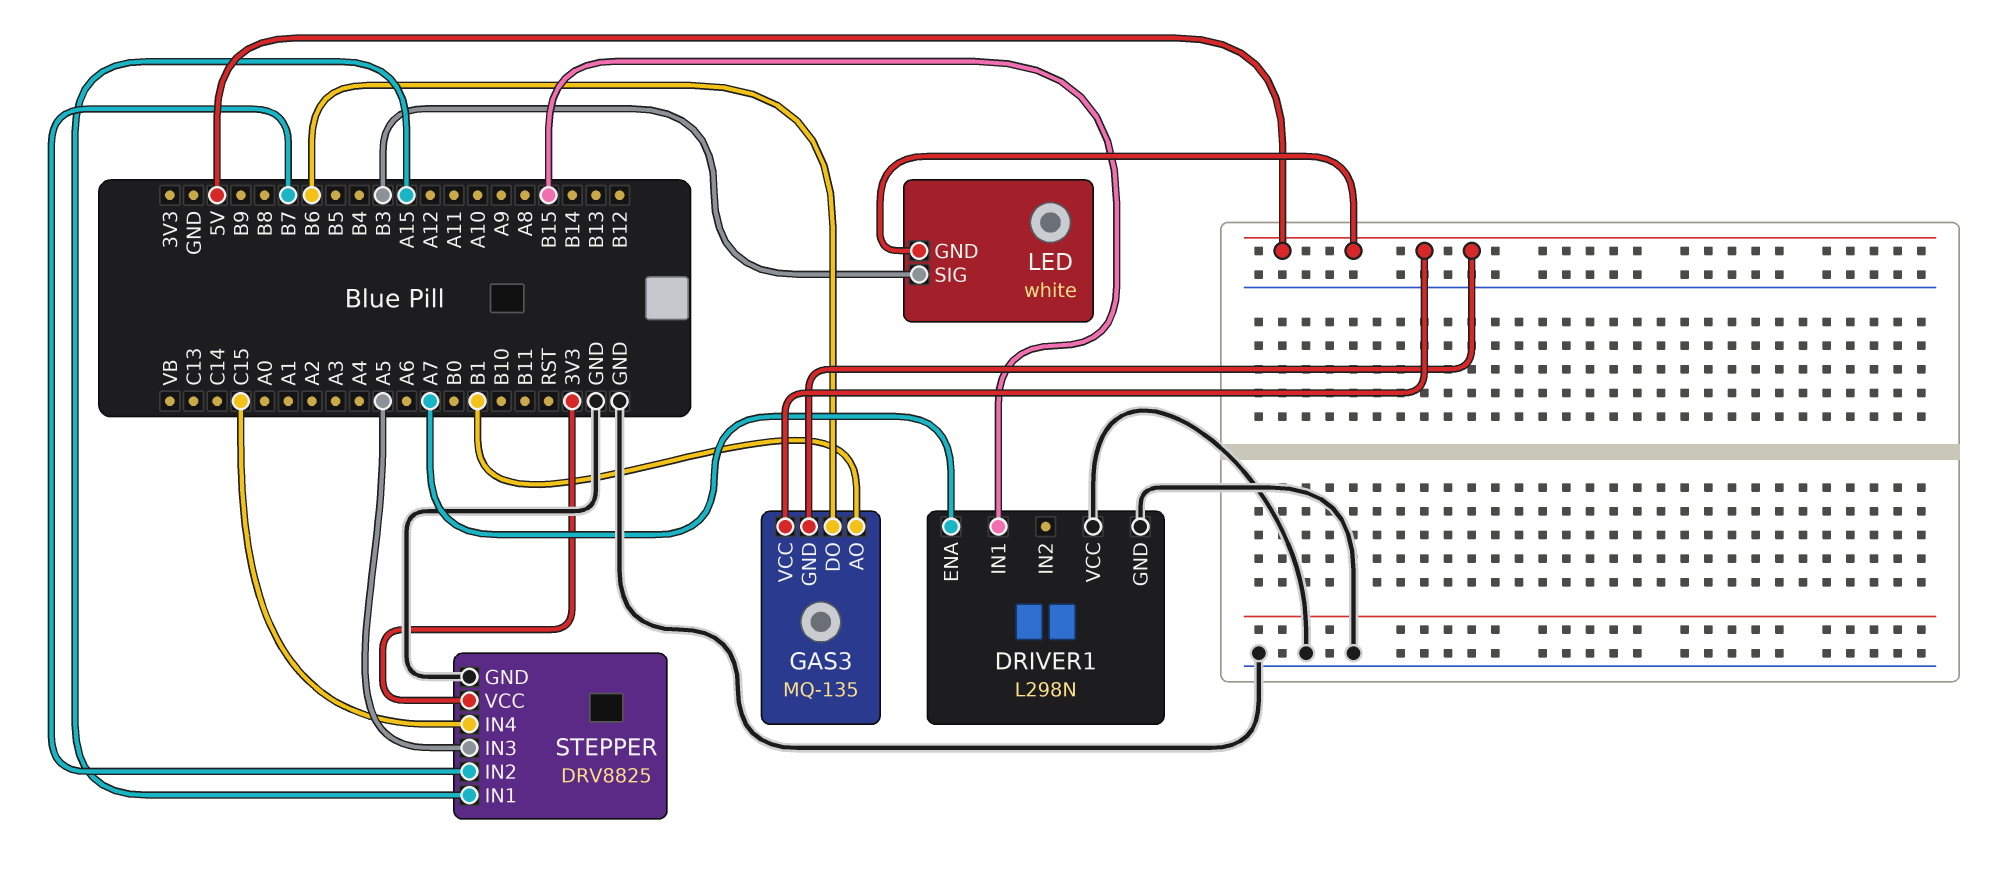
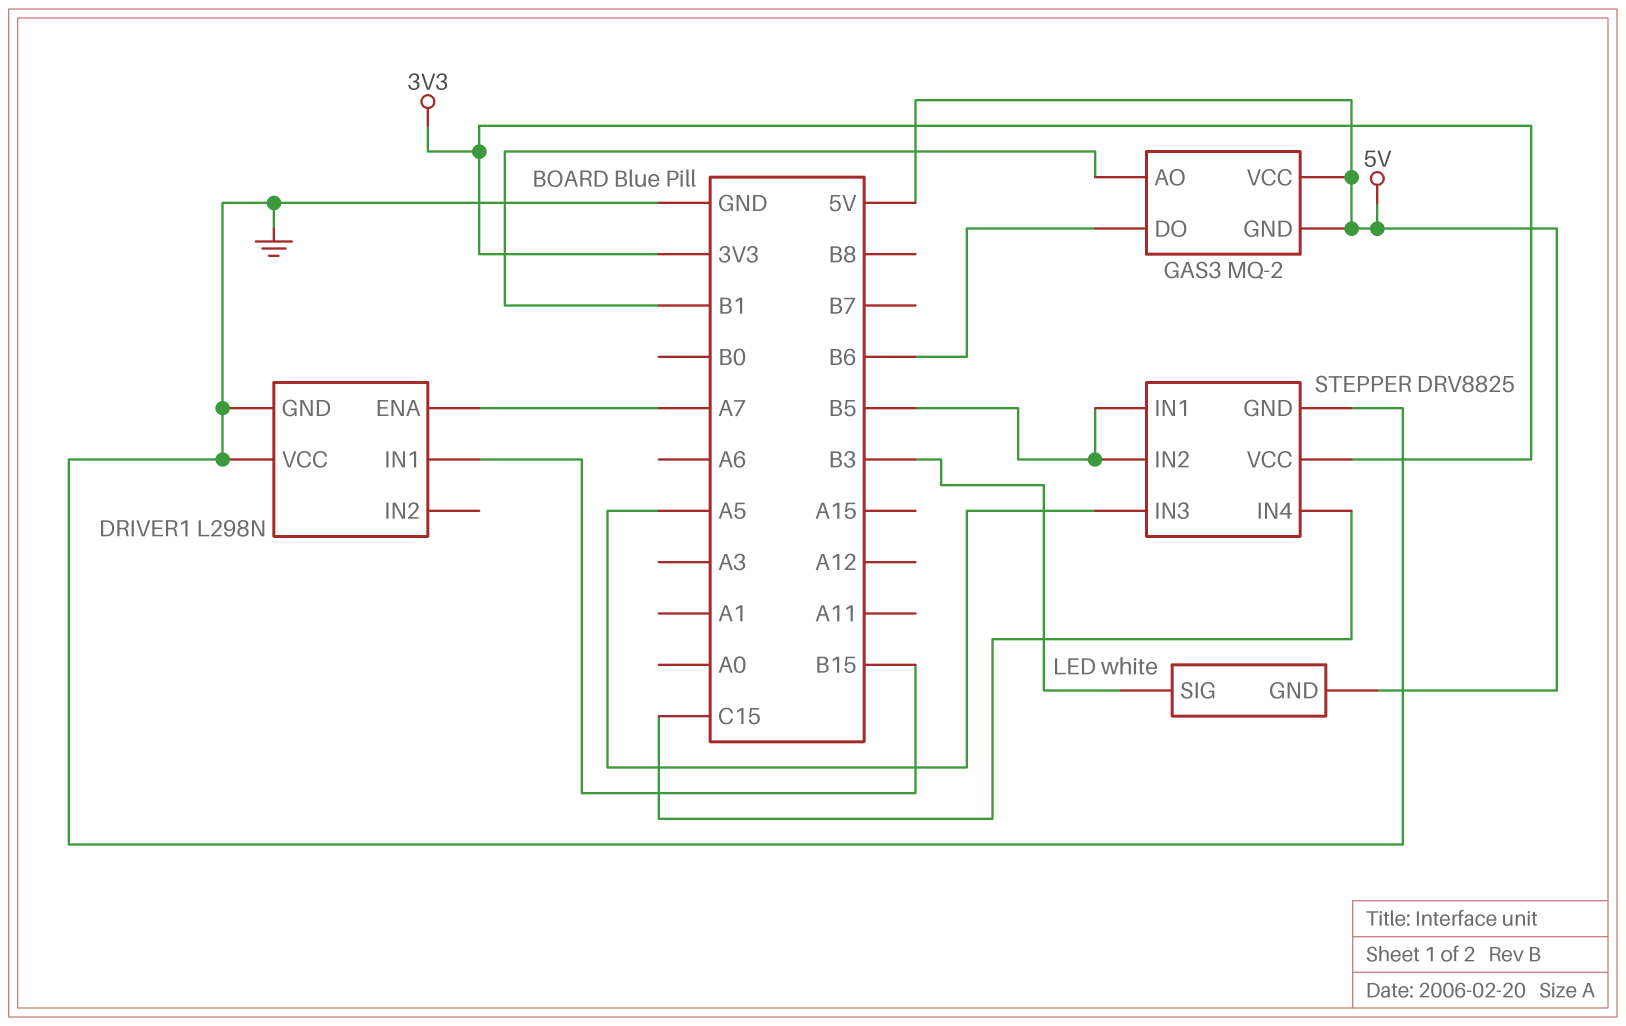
GAS3: MQ-135 -> MQ-2
STEPPER pin IN1: A15 -> B5
STEPPER pin IN2: B7 -> B5

